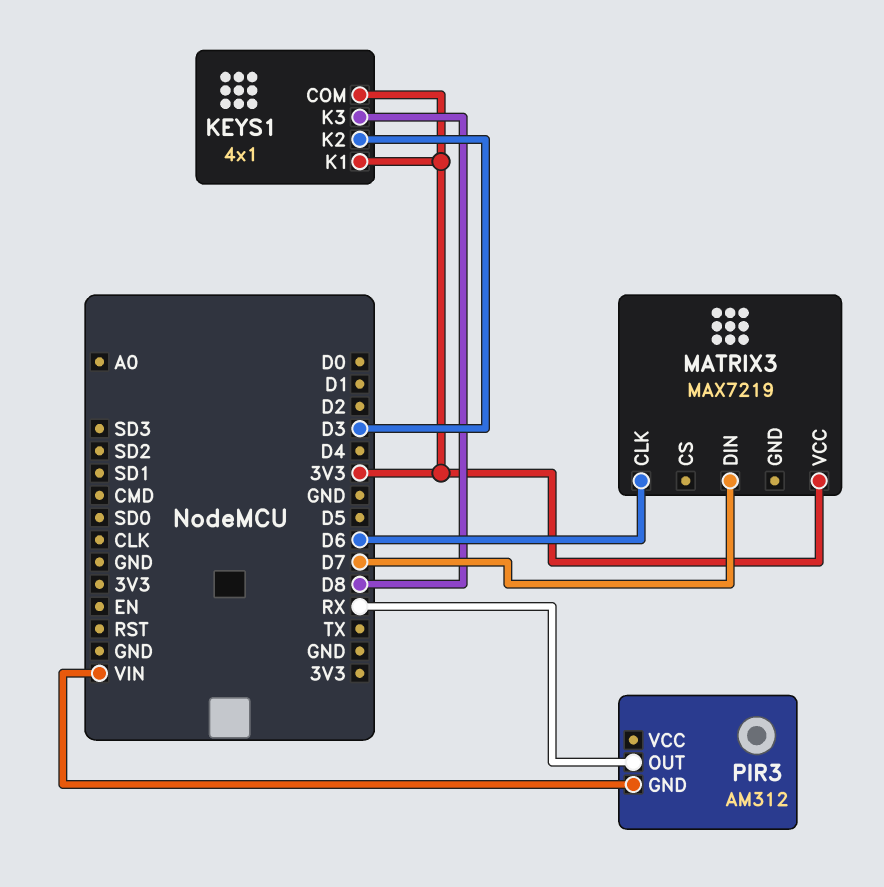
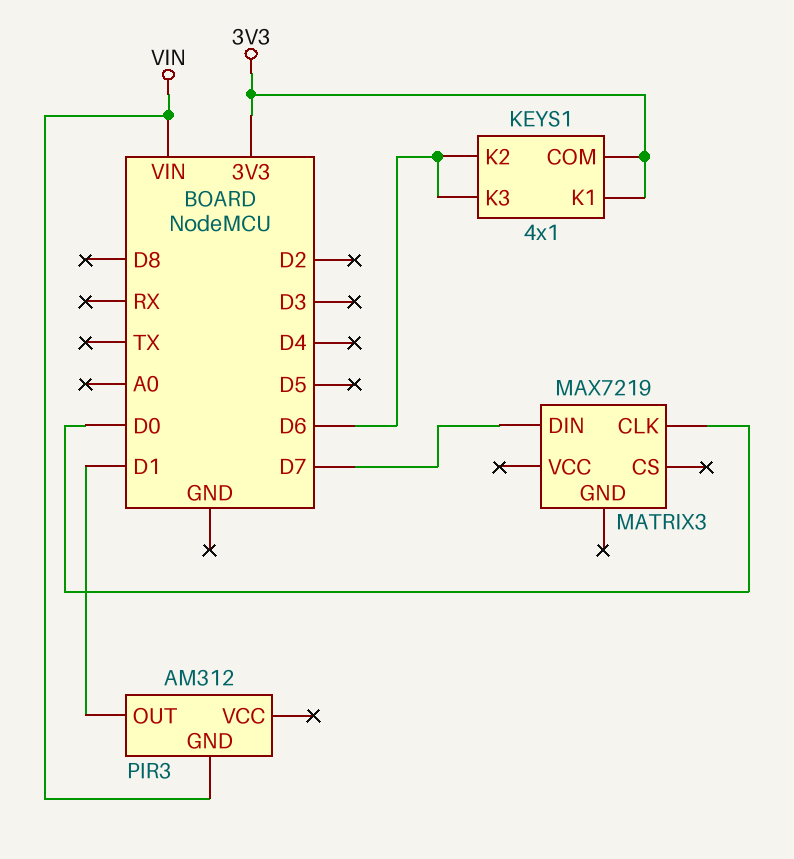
KEYS1 pin K2: D3 -> D6
KEYS1 pin K3: D8 -> D6
MATRIX3 pin CLK: D6 -> D0
MATRIX3 pin VCC: 3V3 -> none
PIR3 pin OUT: RX -> D1

